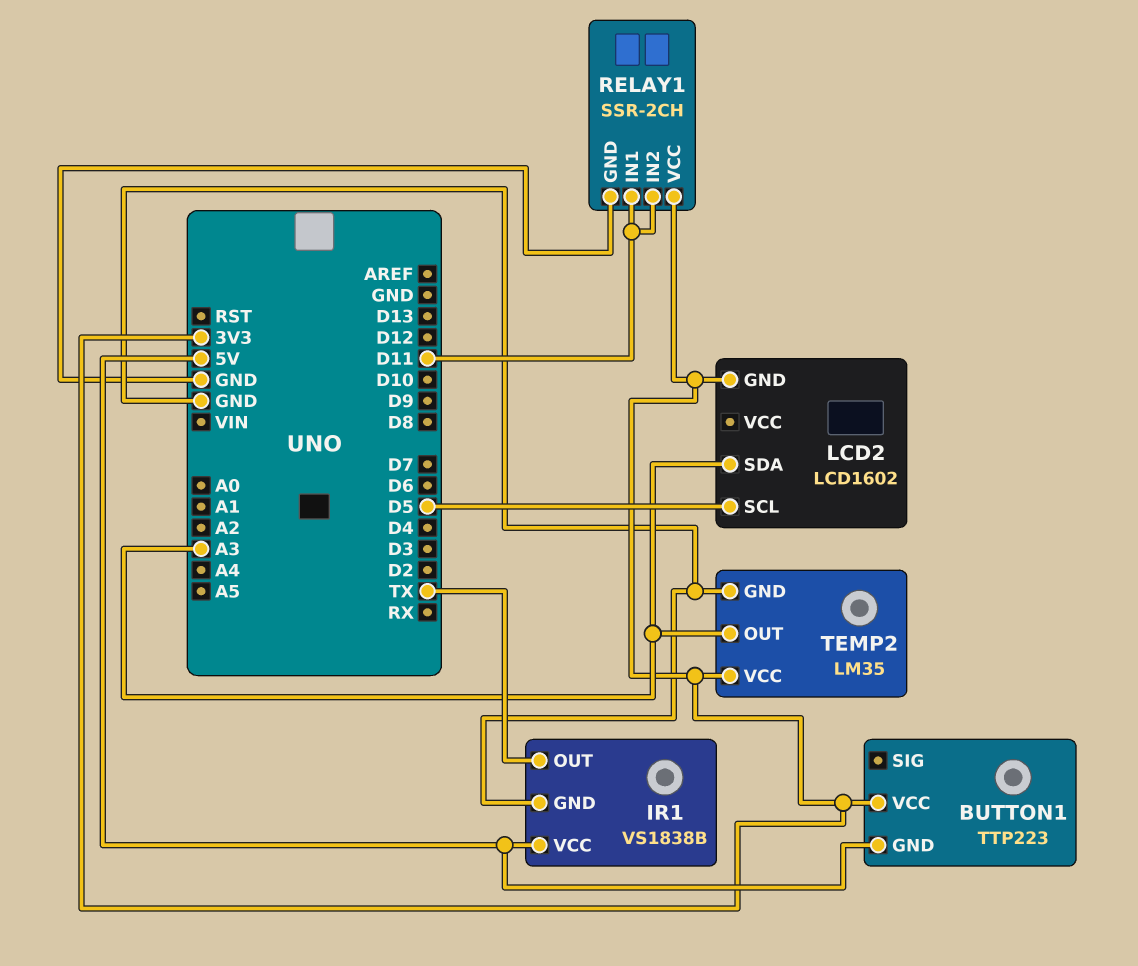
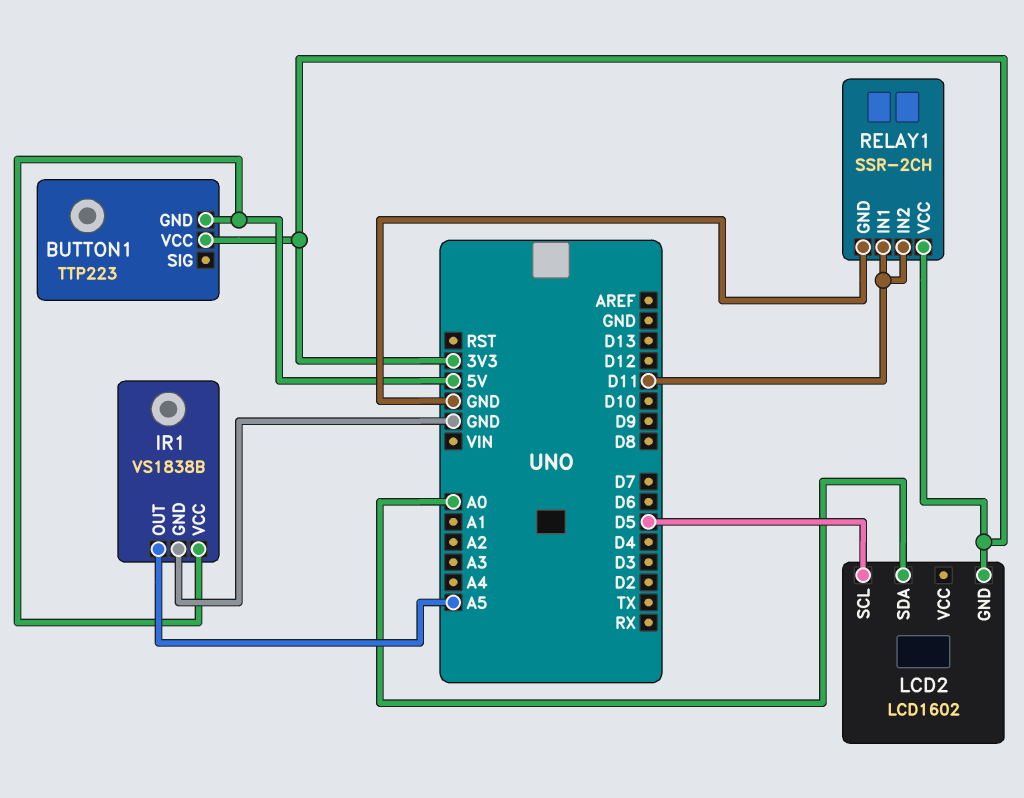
IR1 pin OUT: TX -> A5
LCD2 pin SDA: A3 -> A0
TEMP2: LM35 -> none
TEMP2 pin GND: GND -> none
TEMP2 pin OUT: A3 -> none
TEMP2 pin VCC: 3V3 -> none

